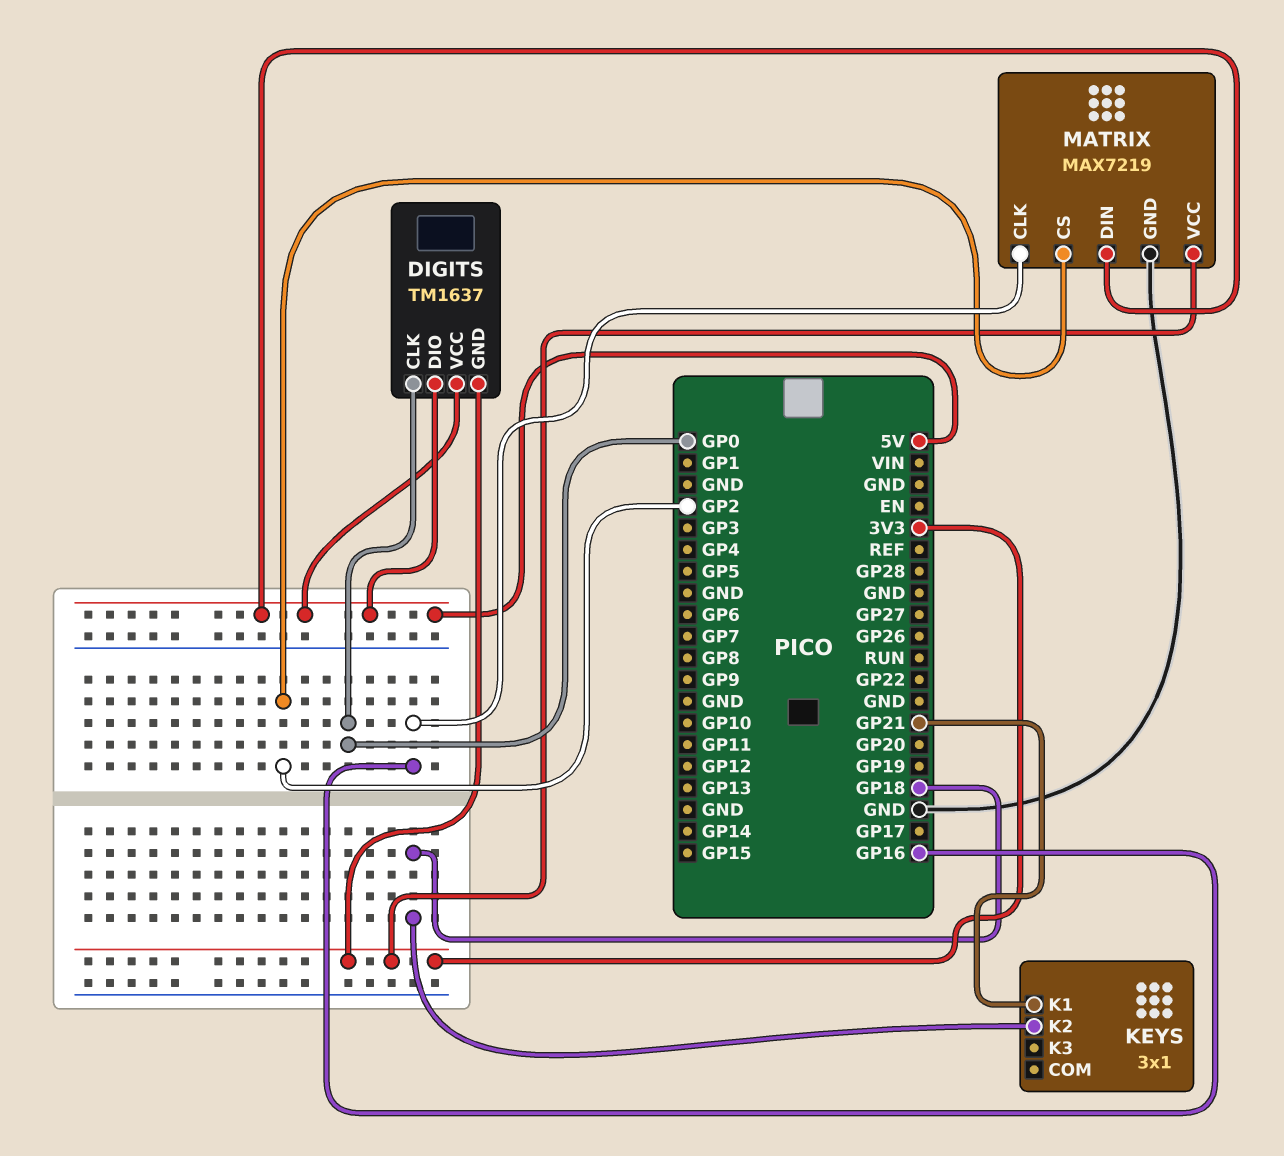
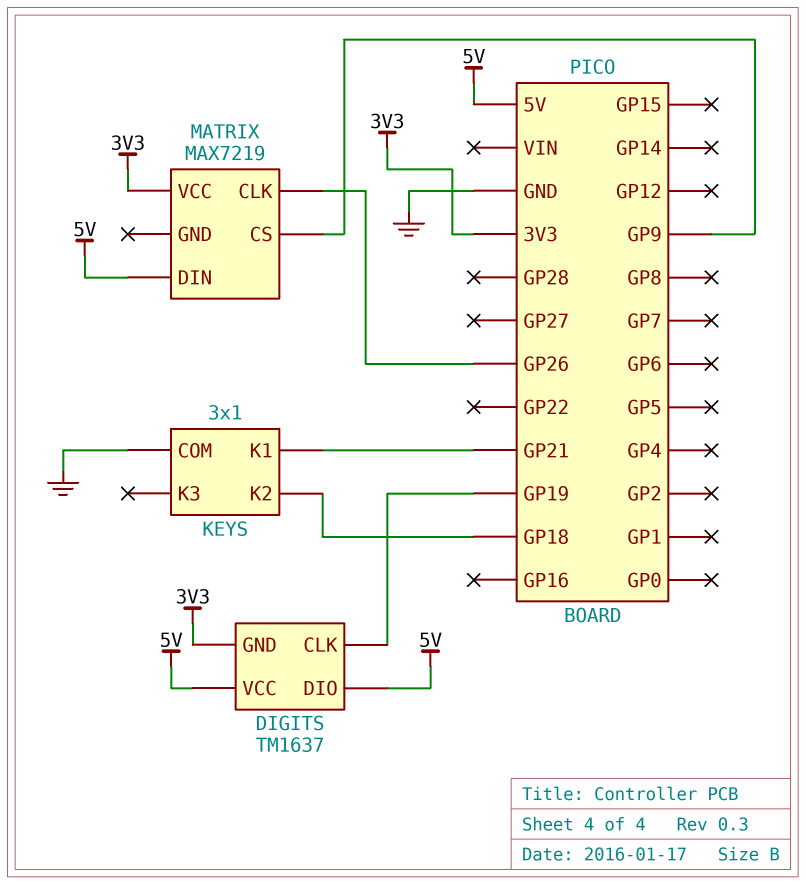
DIGITS pin CLK: GP0 -> GP19
KEYS pin COM: none -> GND
MATRIX pin CLK: GP16 -> GP26
MATRIX pin CS: GP2 -> GP9
MATRIX pin GND: GND -> none

